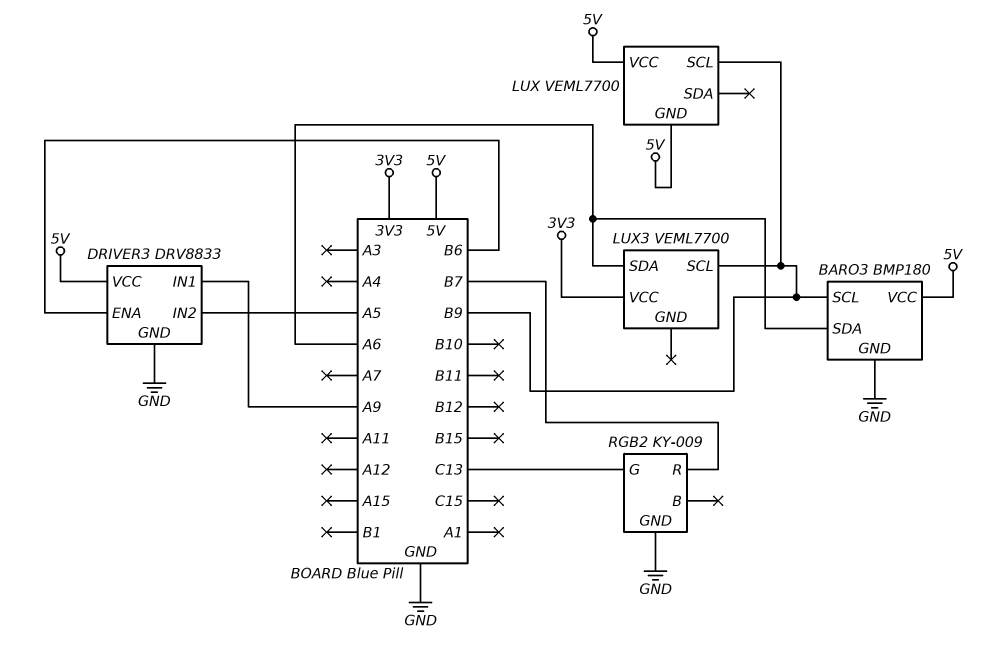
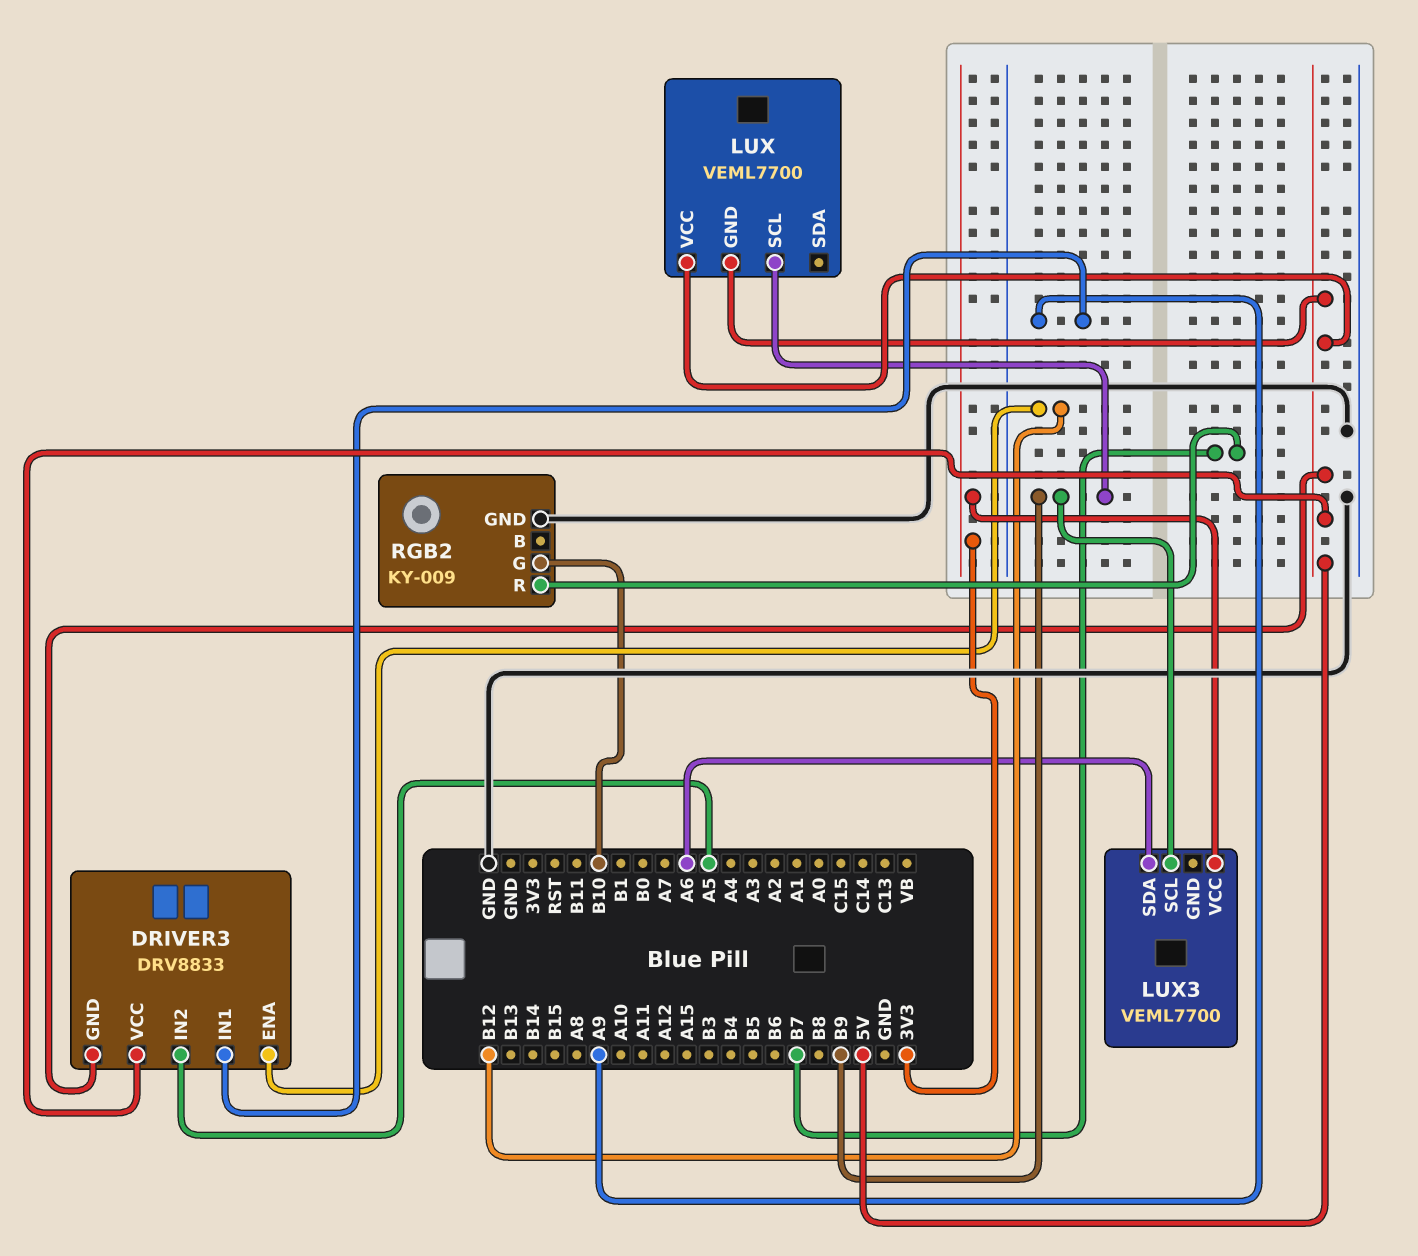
BARO3: BMP180 -> none
BARO3 pin GND: GND -> none
BARO3 pin SCL: B9 -> none
BARO3 pin SDA: A6 -> none
BARO3 pin VCC: 5V -> none
DRIVER3 pin ENA: B6 -> B12
DRIVER3 pin GND: GND -> 5V
RGB2 pin G: C13 -> B10

